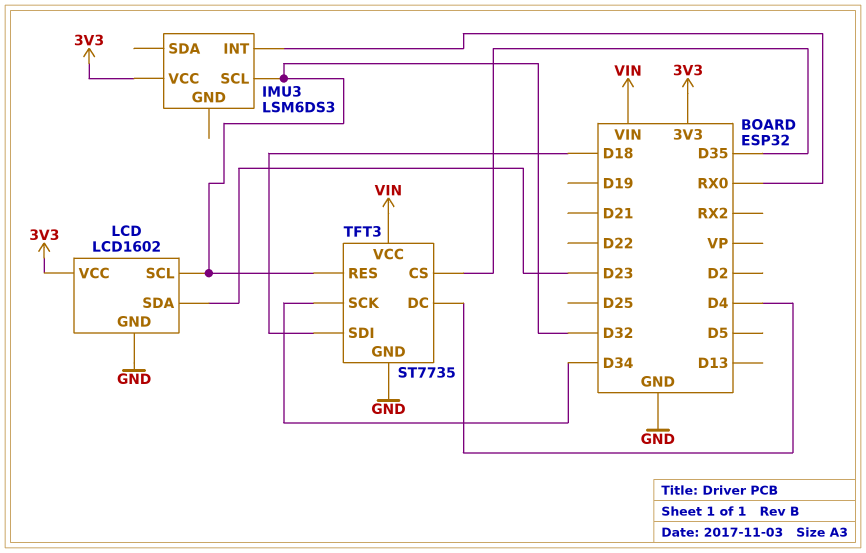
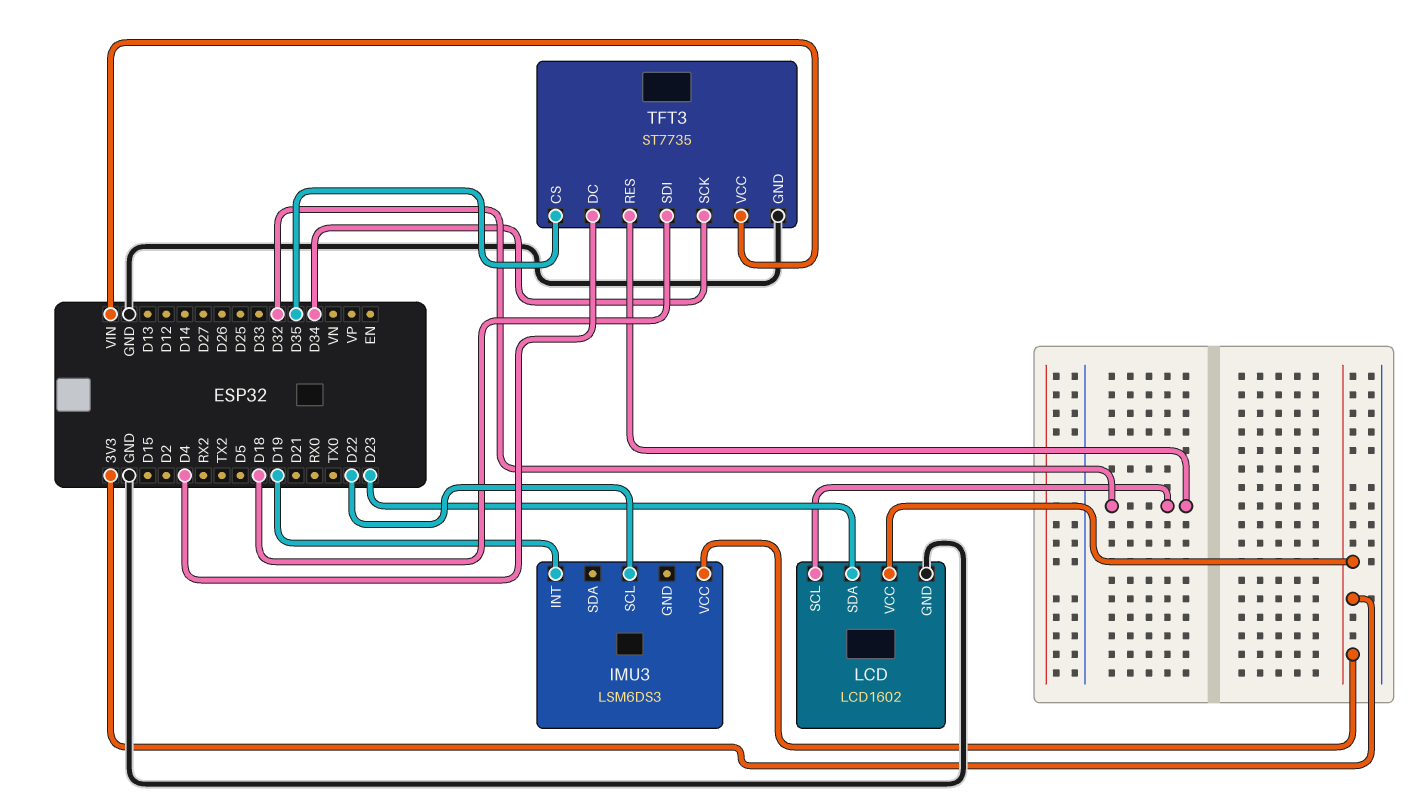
IMU3 pin INT: RX0 -> D19
IMU3 pin SCL: D32 -> D22

